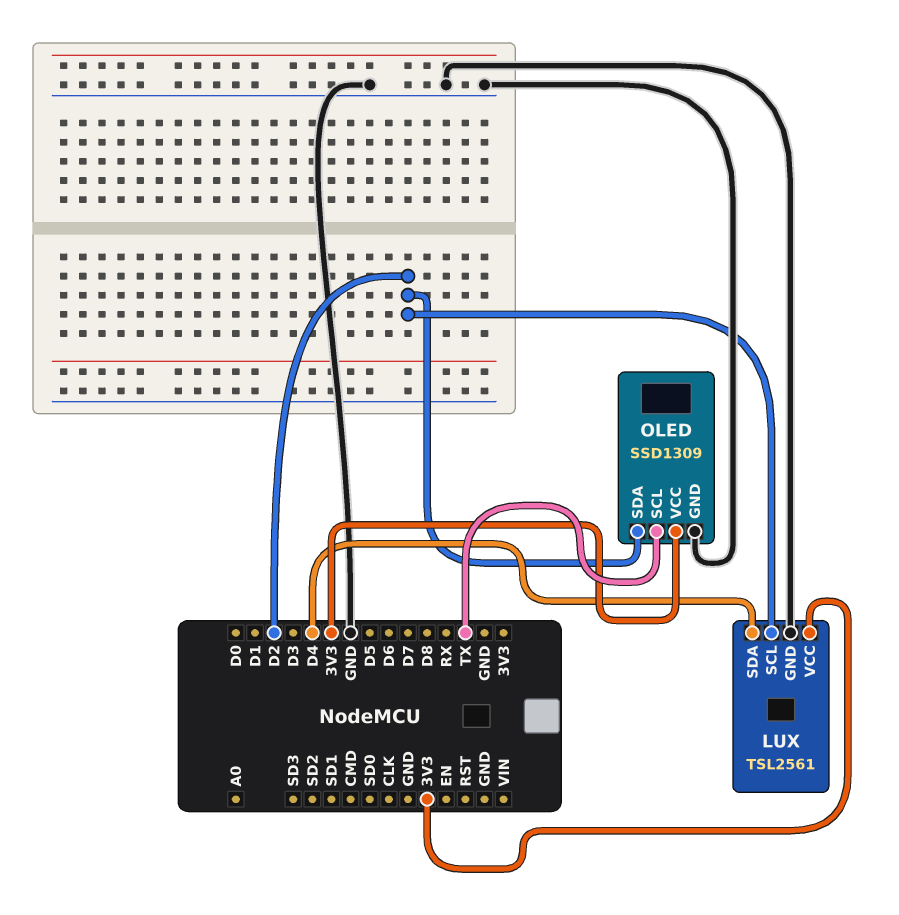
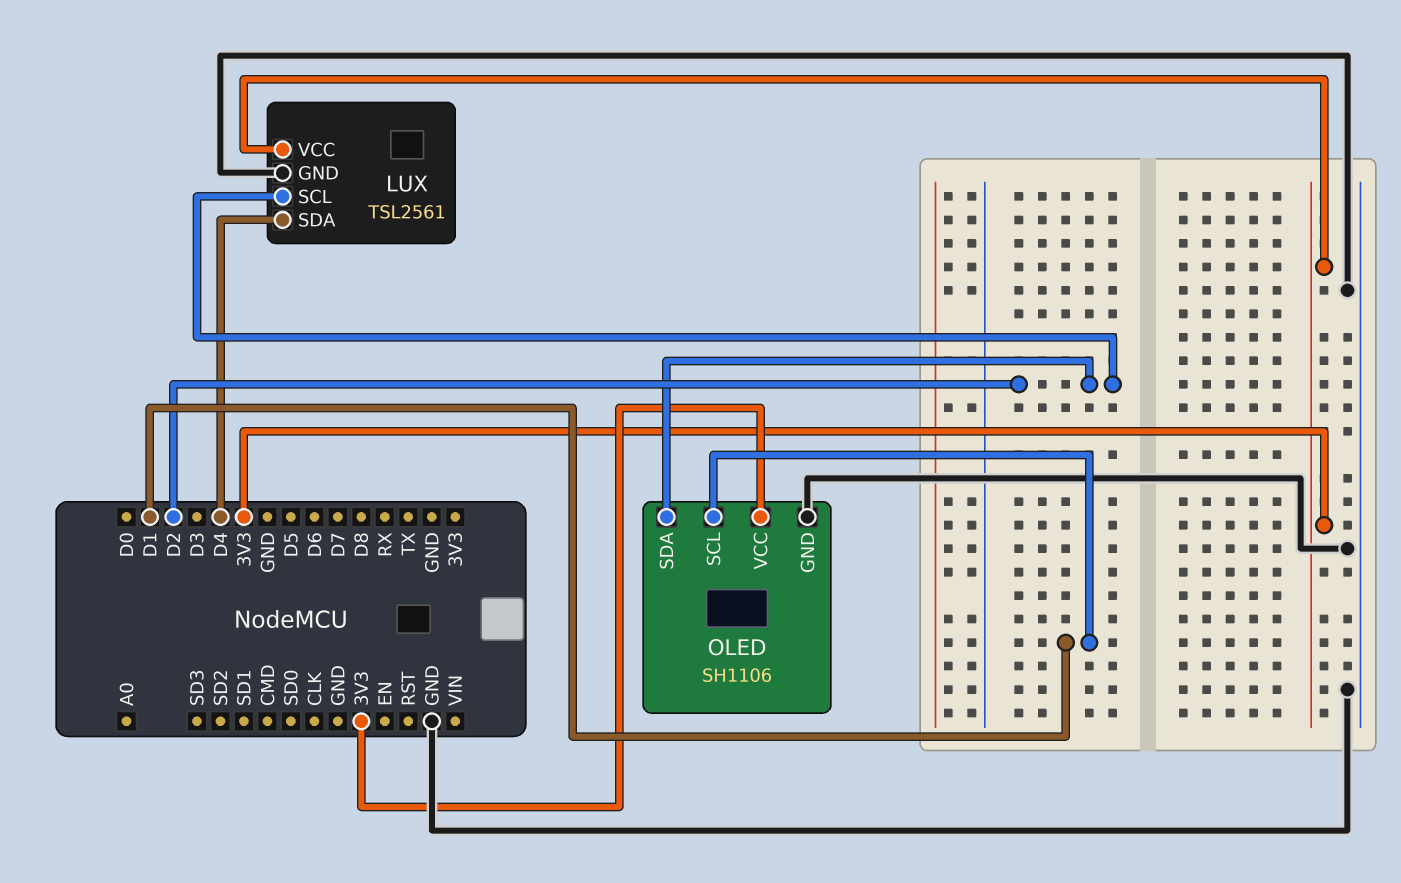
OLED: SSD1309 -> SH1106
OLED pin SCL: TX -> D1

